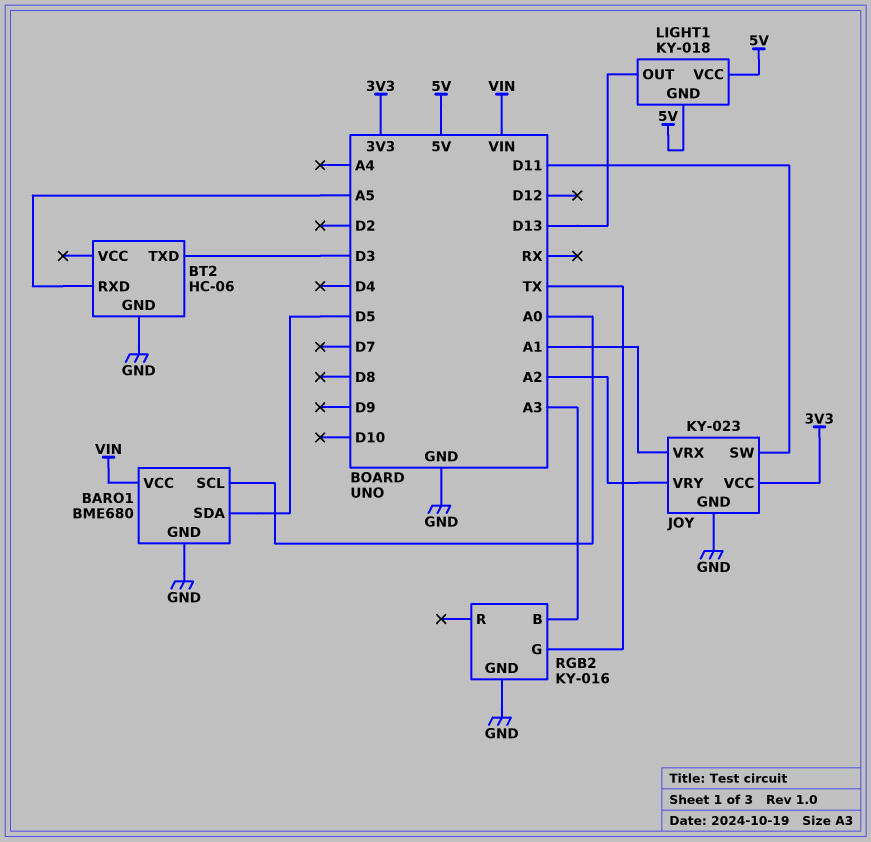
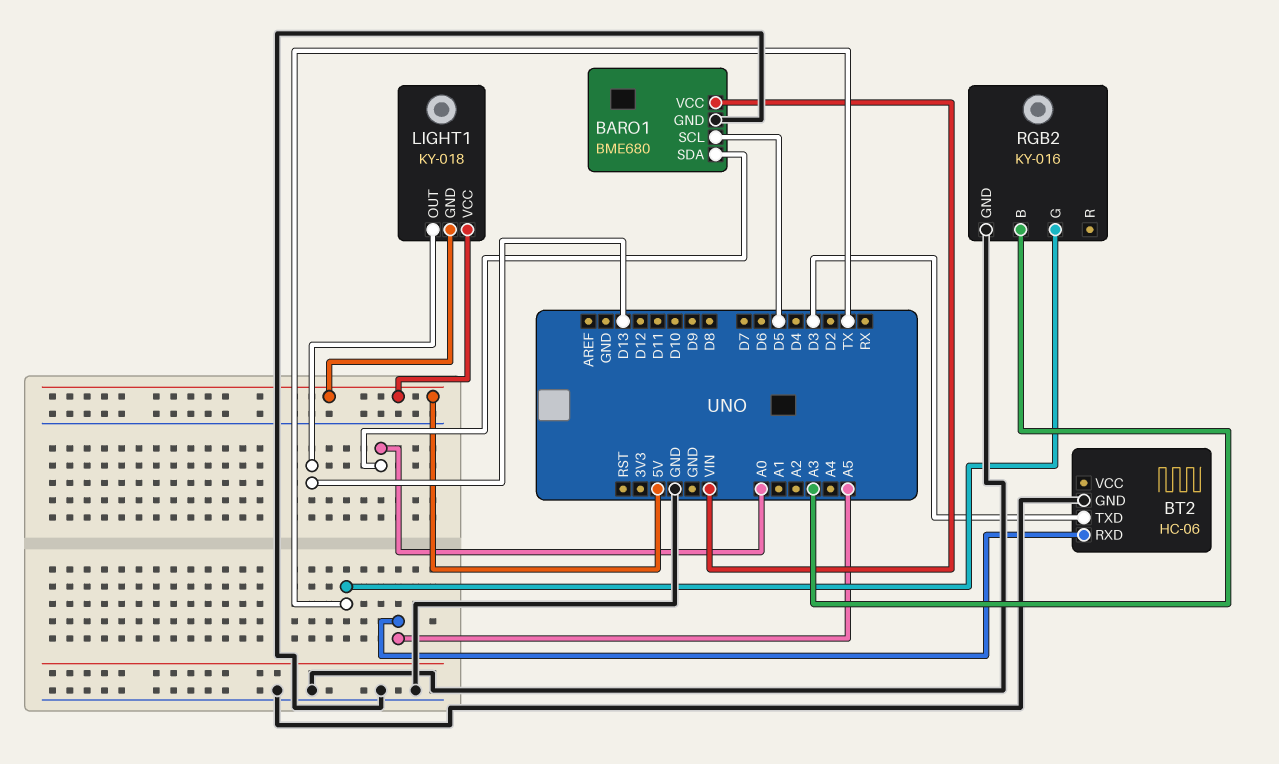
BARO1 pin SCL: A0 -> D5
BARO1 pin SDA: D5 -> A0
JOY: KY-023 -> none
JOY pin GND: GND -> none
JOY pin SW: D11 -> none
JOY pin VCC: 3V3 -> none
JOY pin VRX: A1 -> none
JOY pin VRY: A2 -> none

